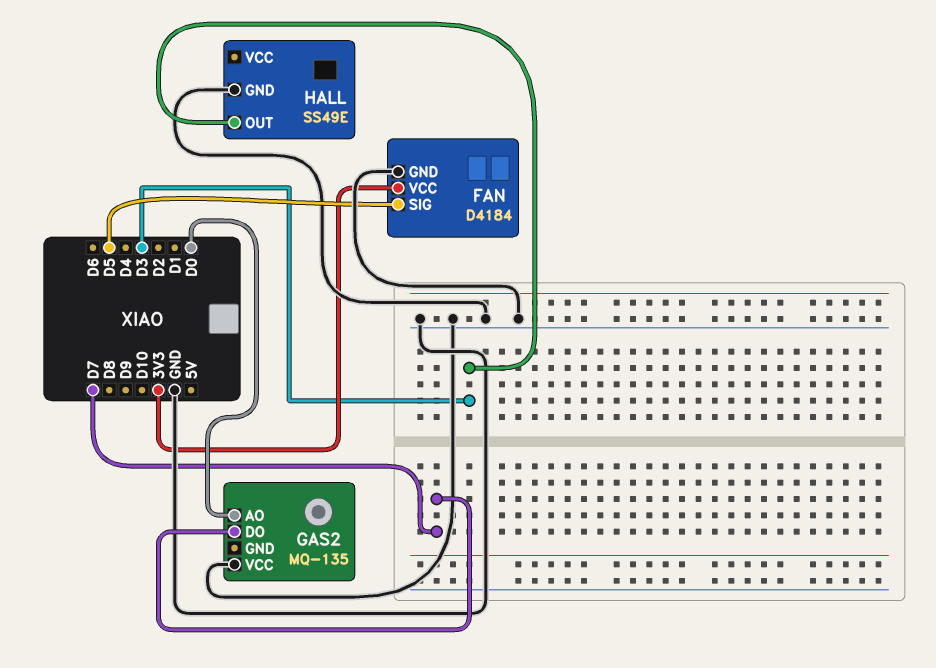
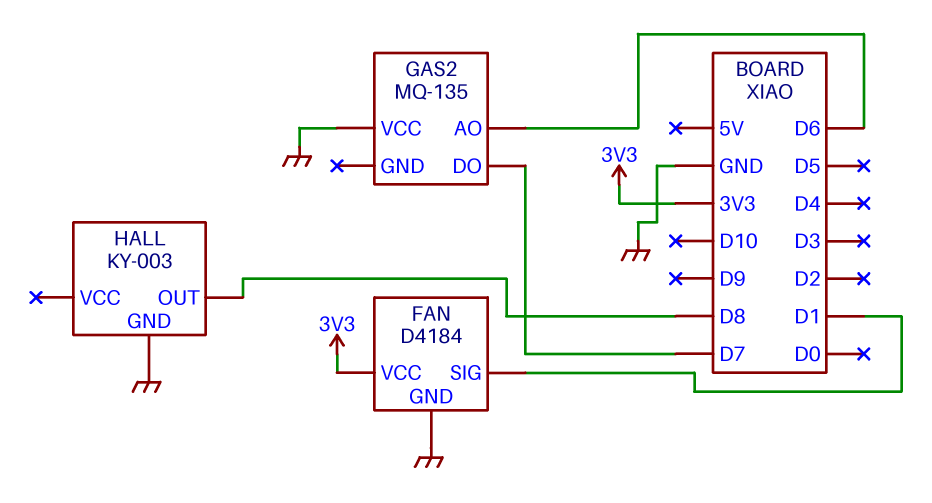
FAN pin SIG: D5 -> D1
GAS2 pin AO: D0 -> D6
HALL: SS49E -> KY-003
HALL pin OUT: D3 -> D8

